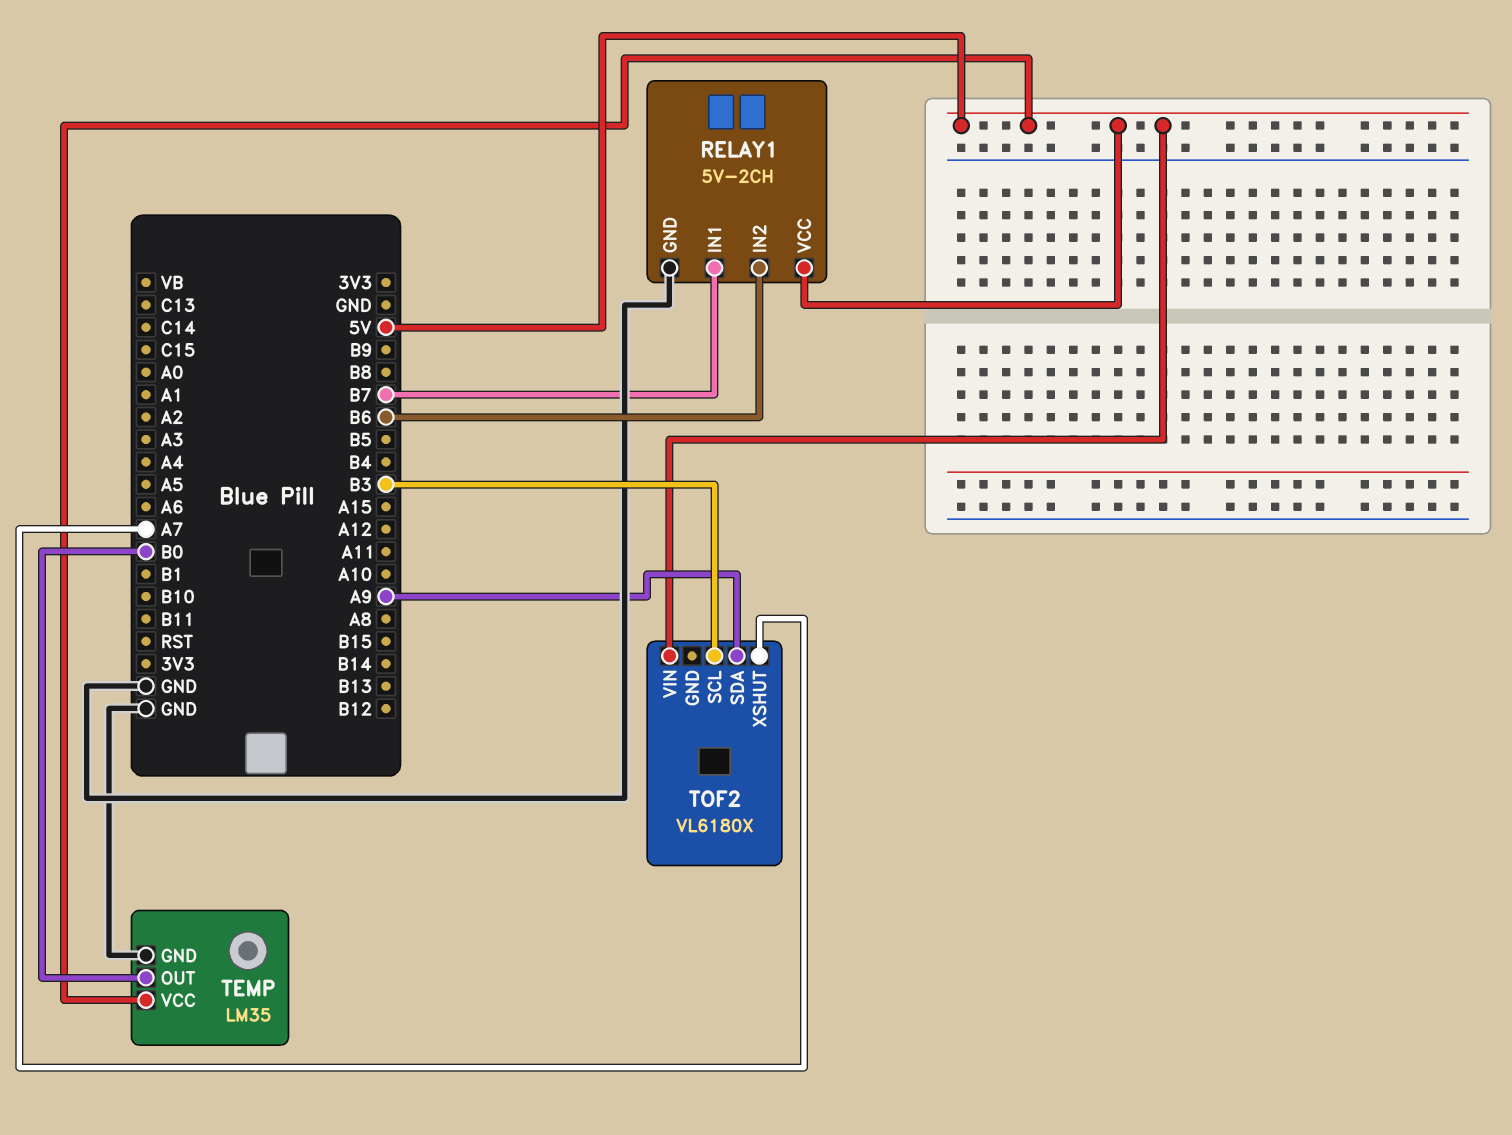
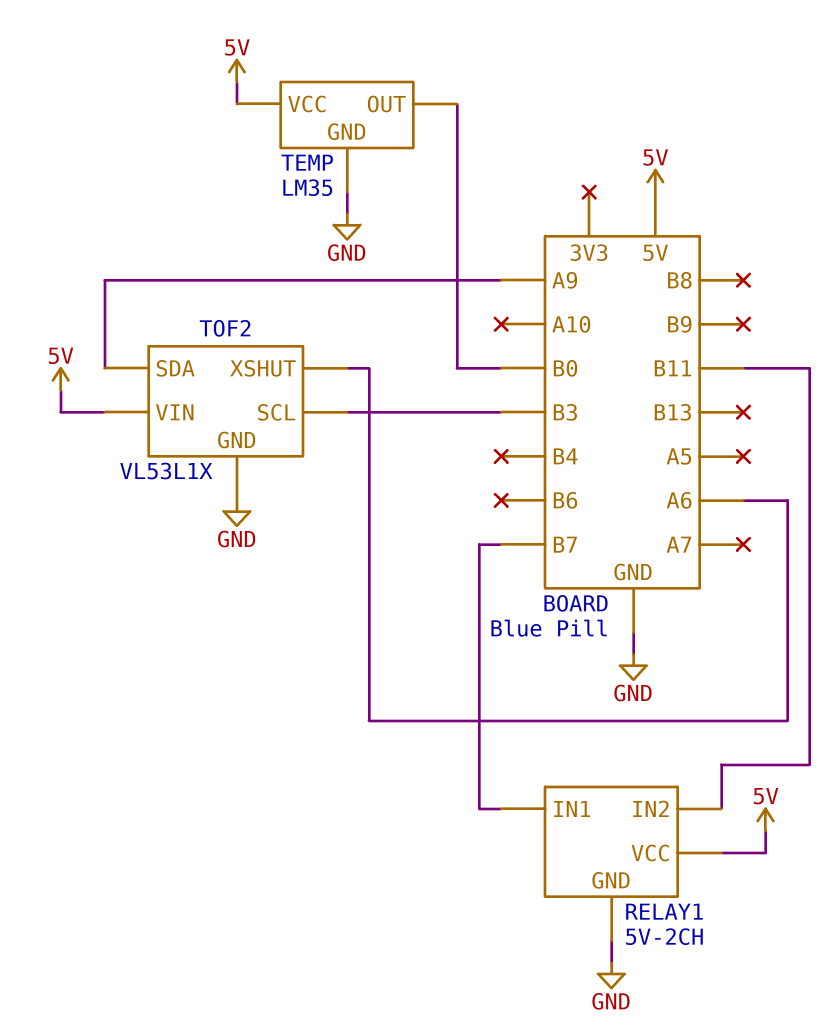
RELAY1 pin IN2: B6 -> B11
TOF2: VL6180X -> VL53L1X
TOF2 pin GND: none -> GND
TOF2 pin XSHUT: A7 -> A6

